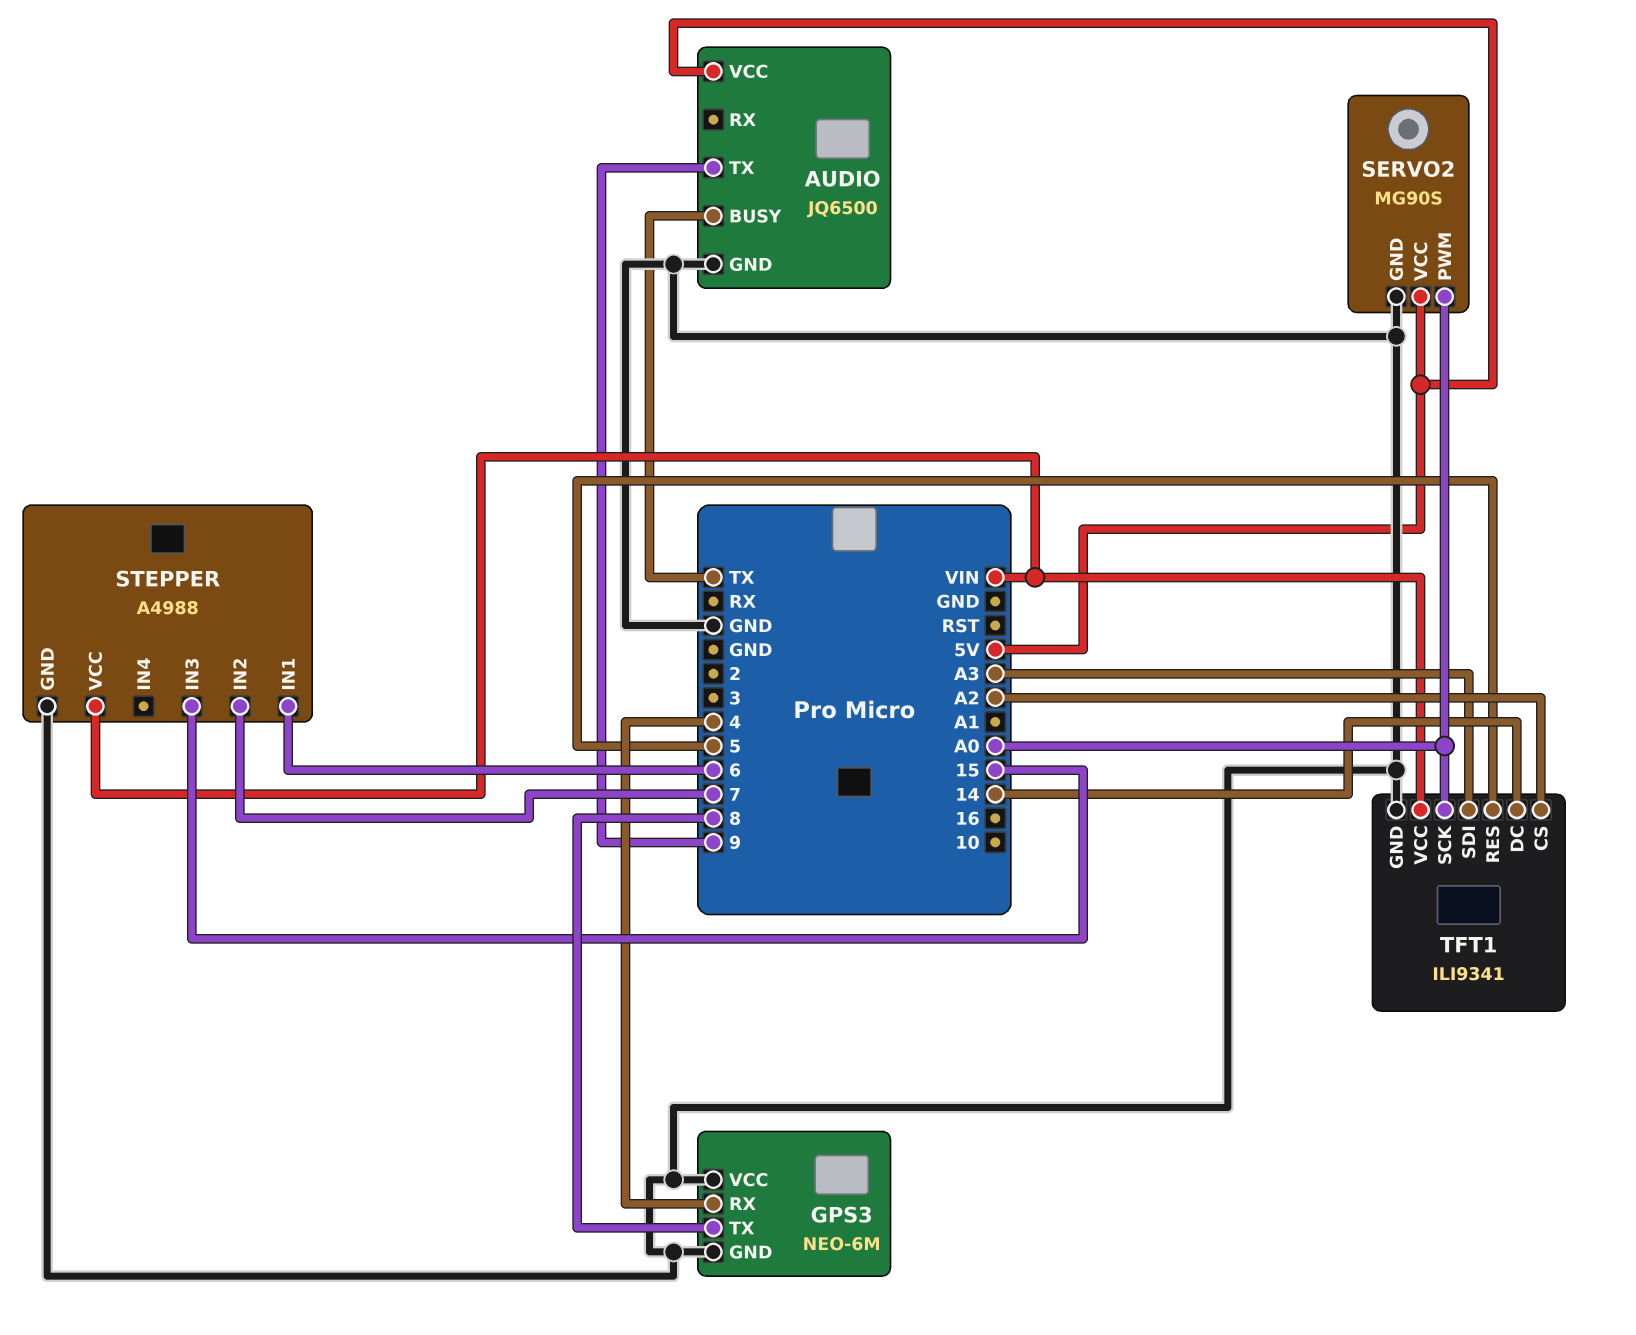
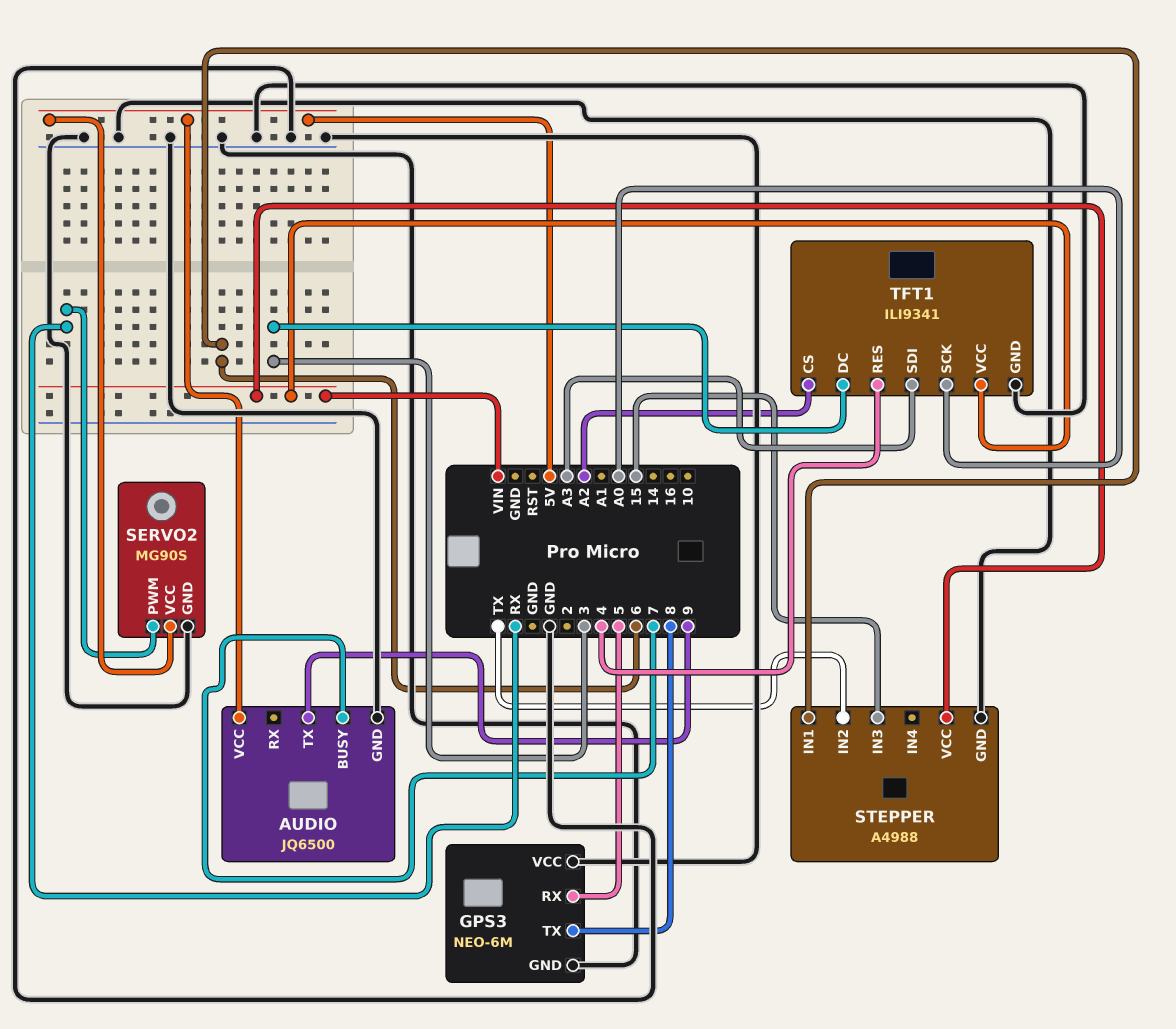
AUDIO pin BUSY: TX -> 7
GPS3 pin RX: 4 -> 5
SERVO2 pin PWM: A0 -> RX
STEPPER pin IN2: 7 -> TX
TFT1 pin DC: 14 -> 3
TFT1 pin RES: 5 -> 4

